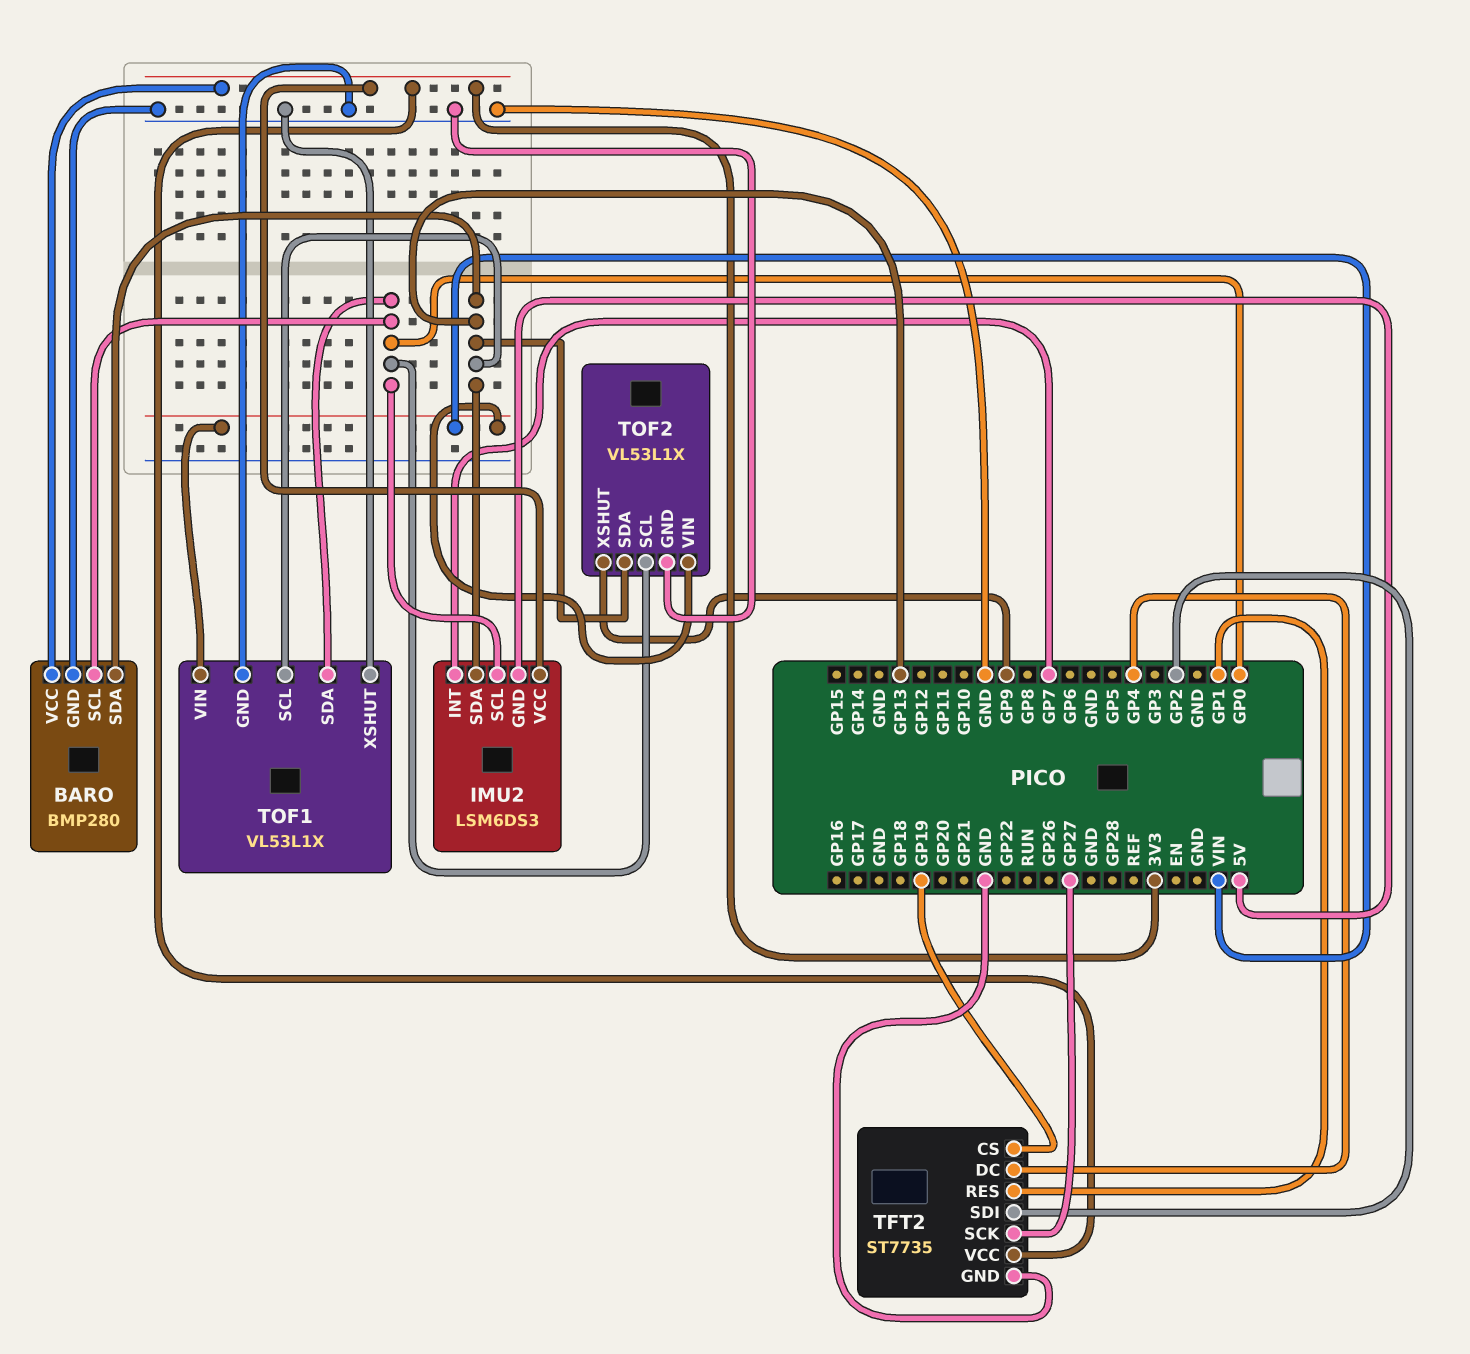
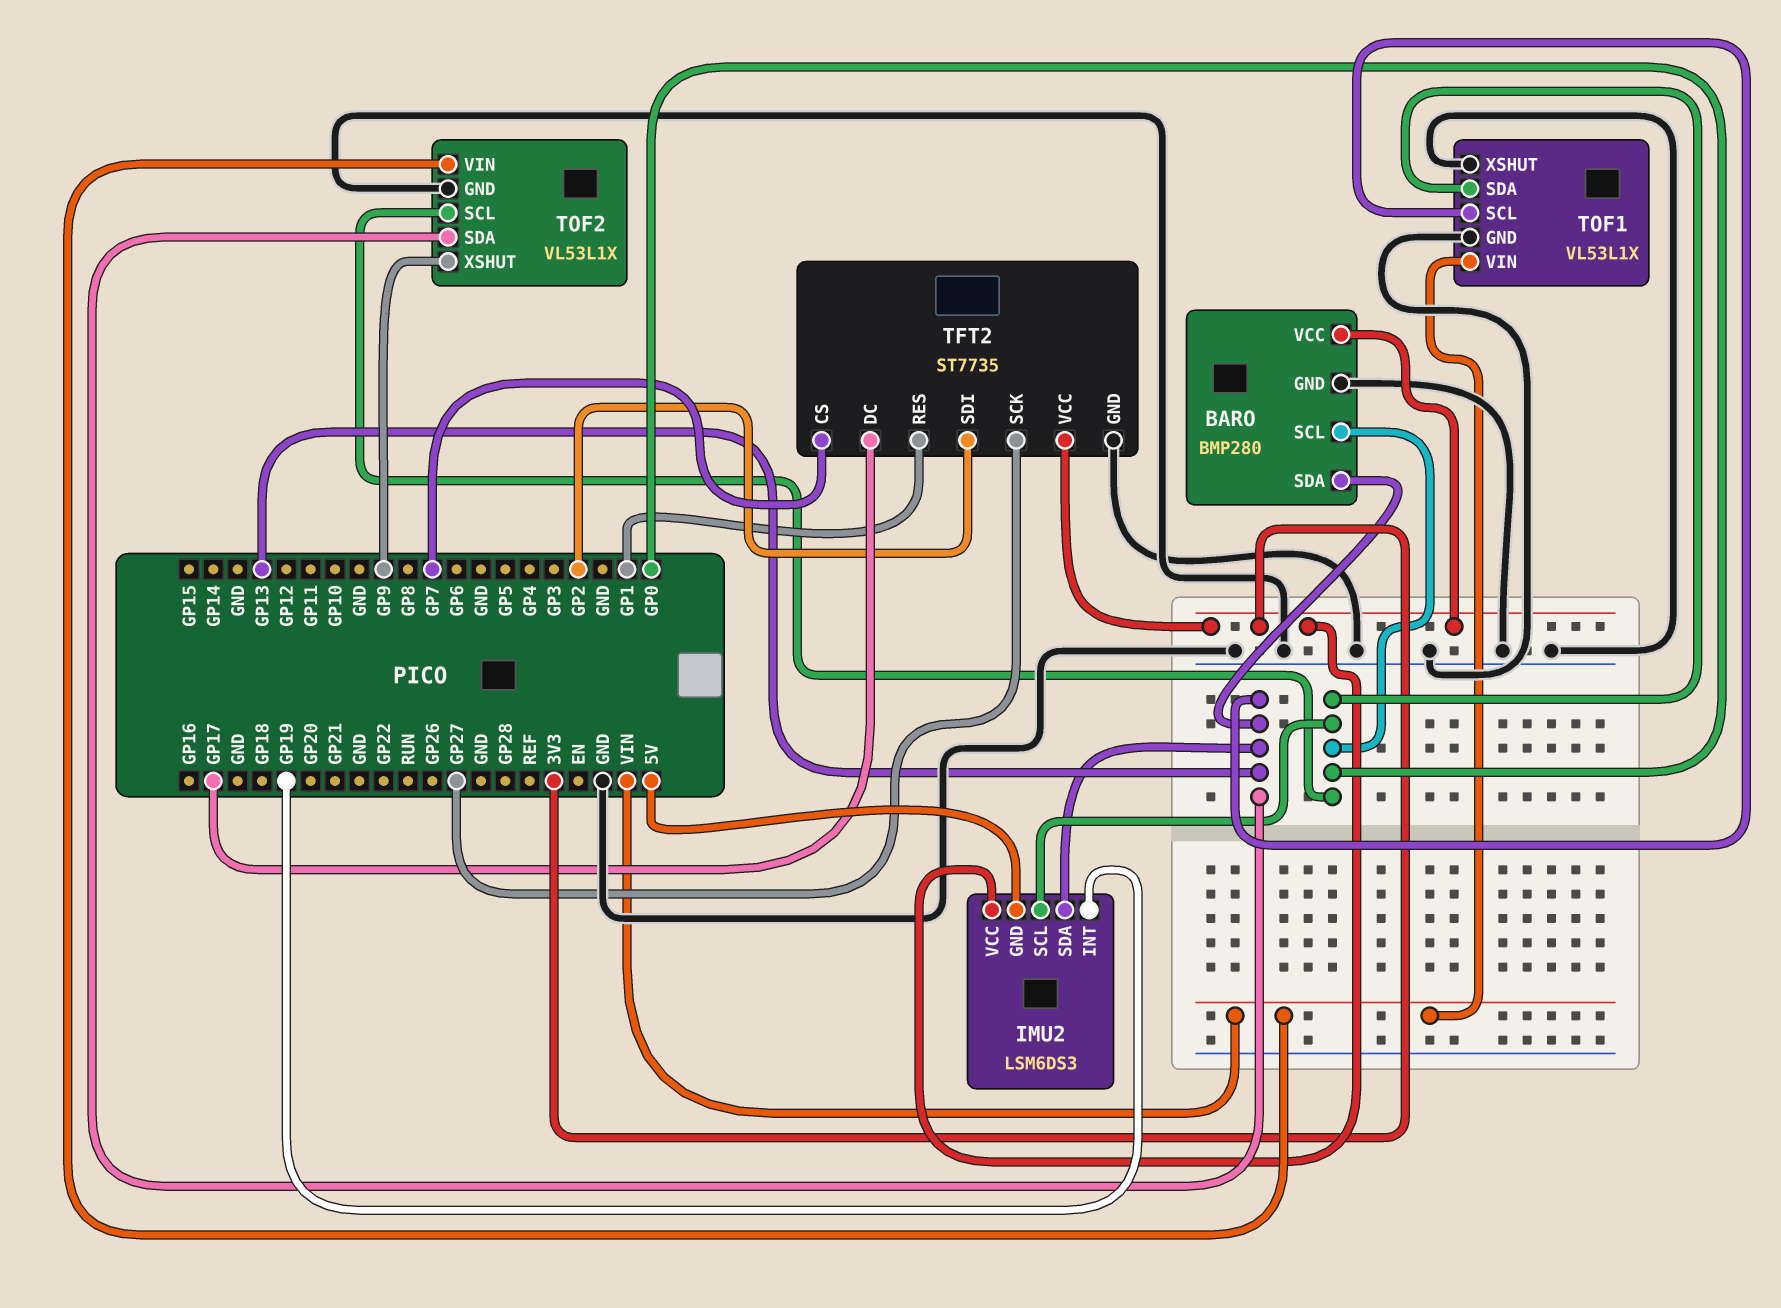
IMU2 pin INT: GP7 -> GP19
TFT2 pin CS: GP19 -> GP7
TFT2 pin DC: GP4 -> GP17

